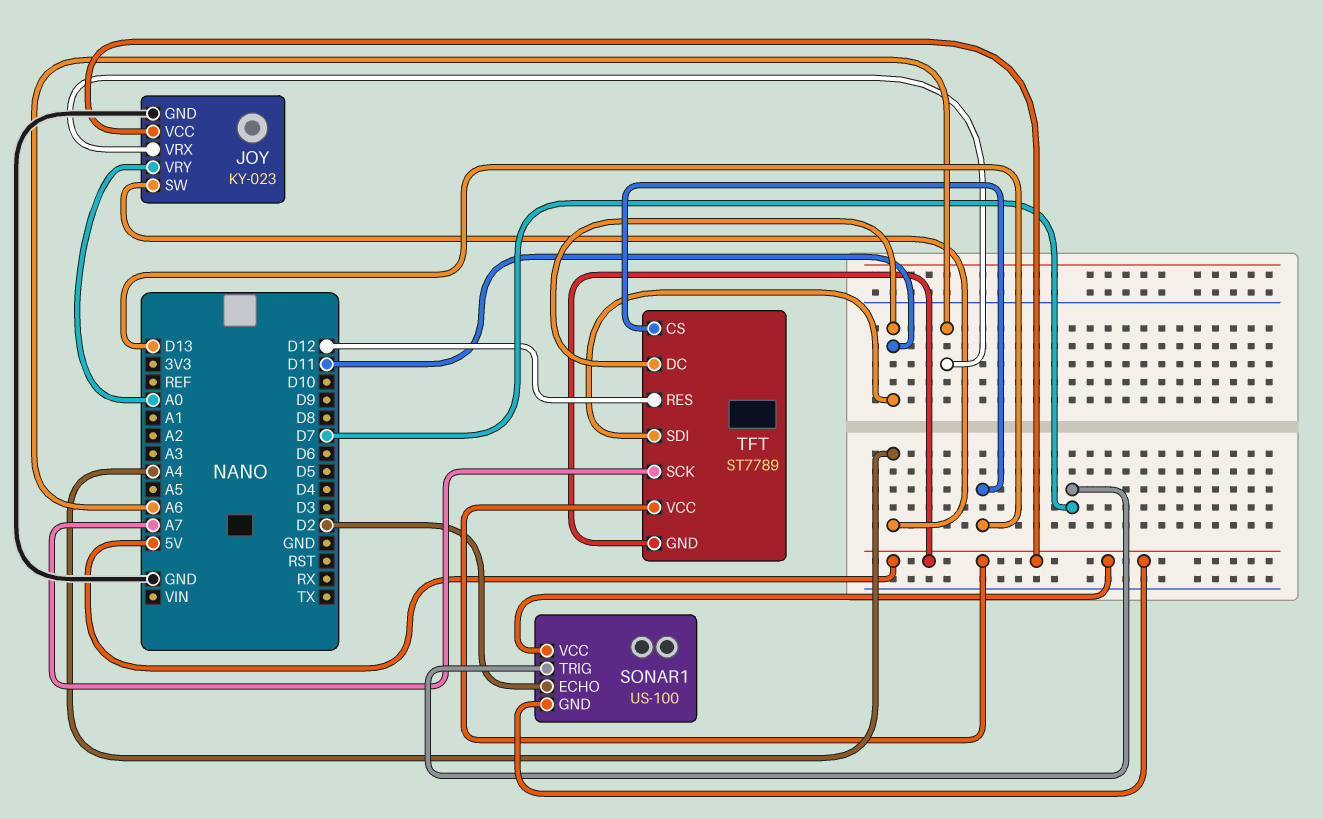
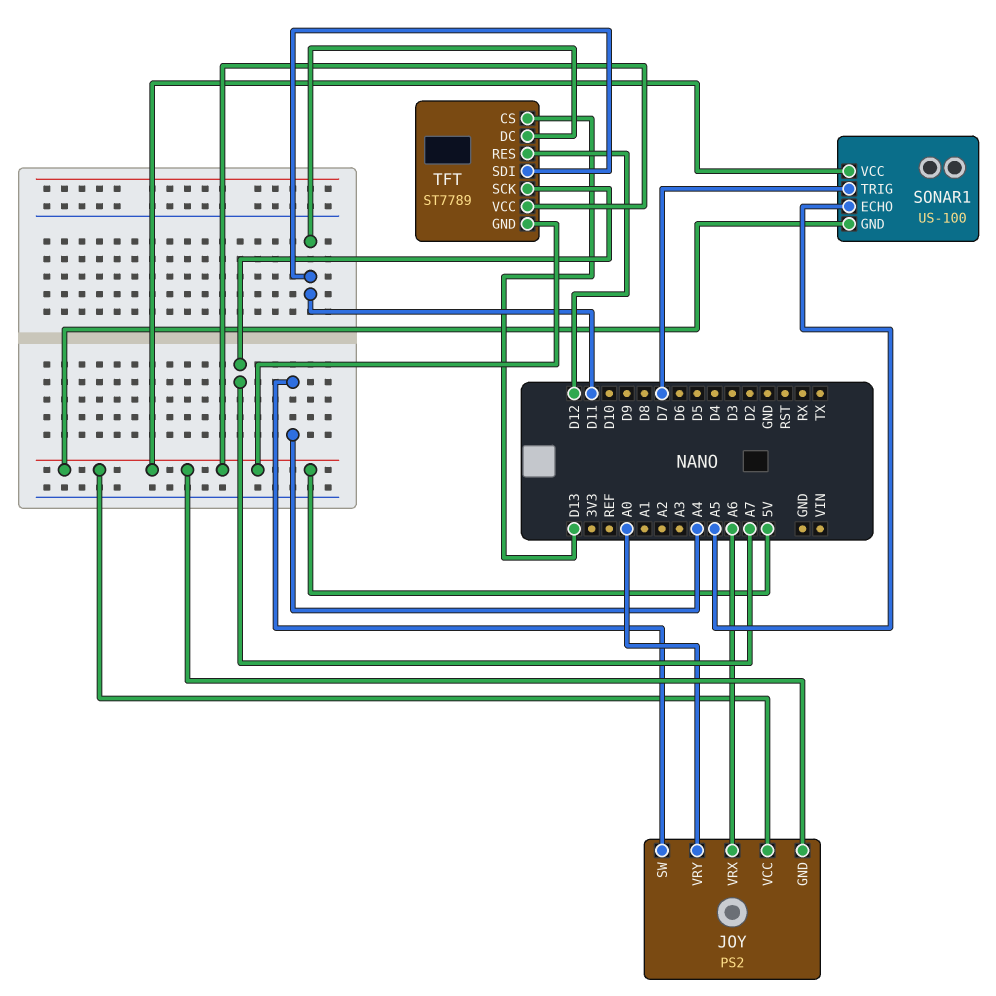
JOY: KY-023 -> PS2
JOY pin GND: GND -> 5V
SONAR1 pin ECHO: D2 -> A5

